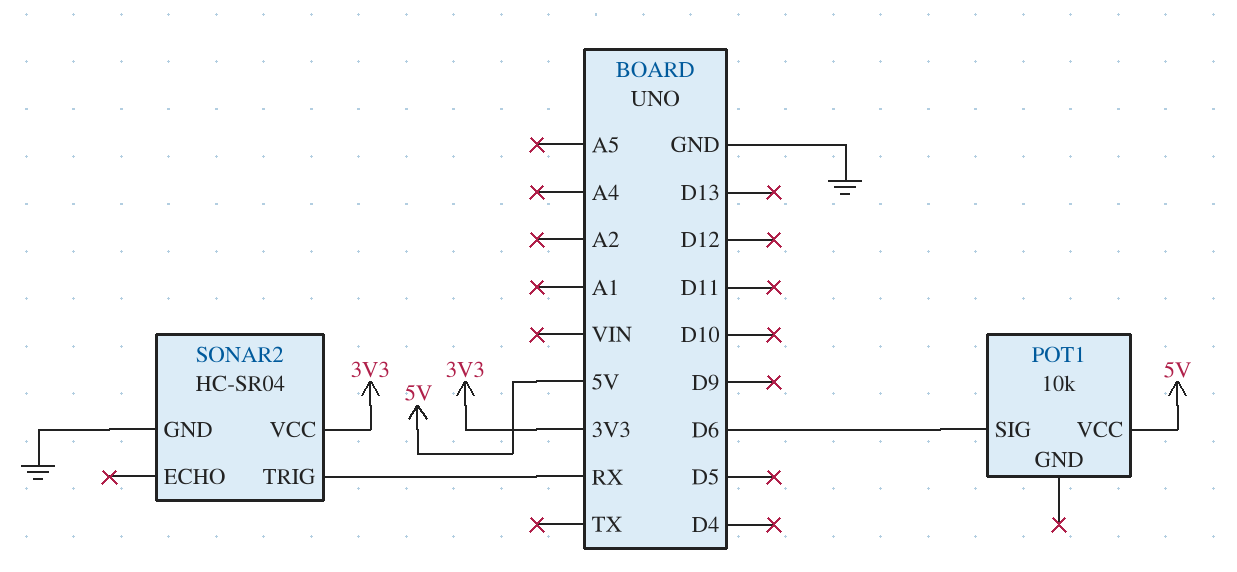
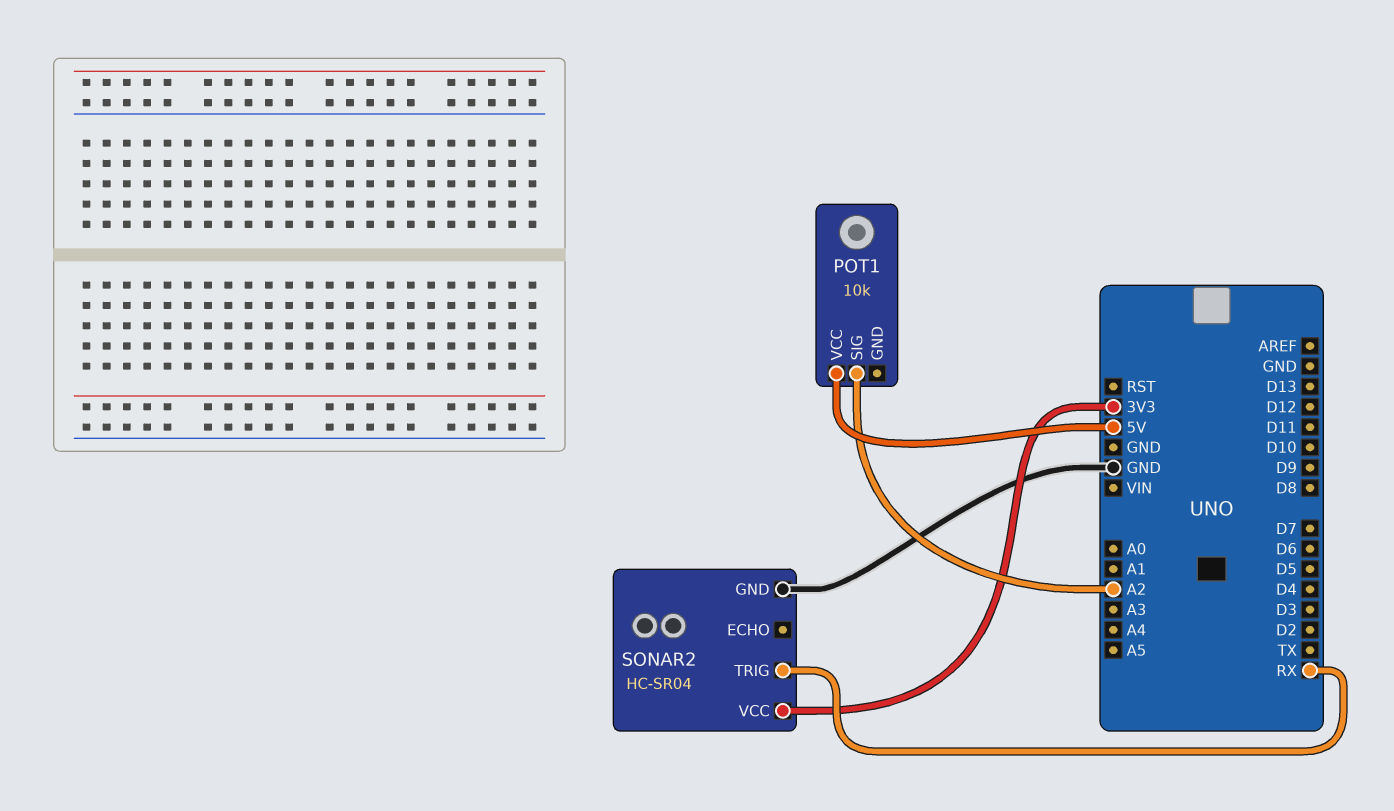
POT1 pin SIG: D6 -> A2

